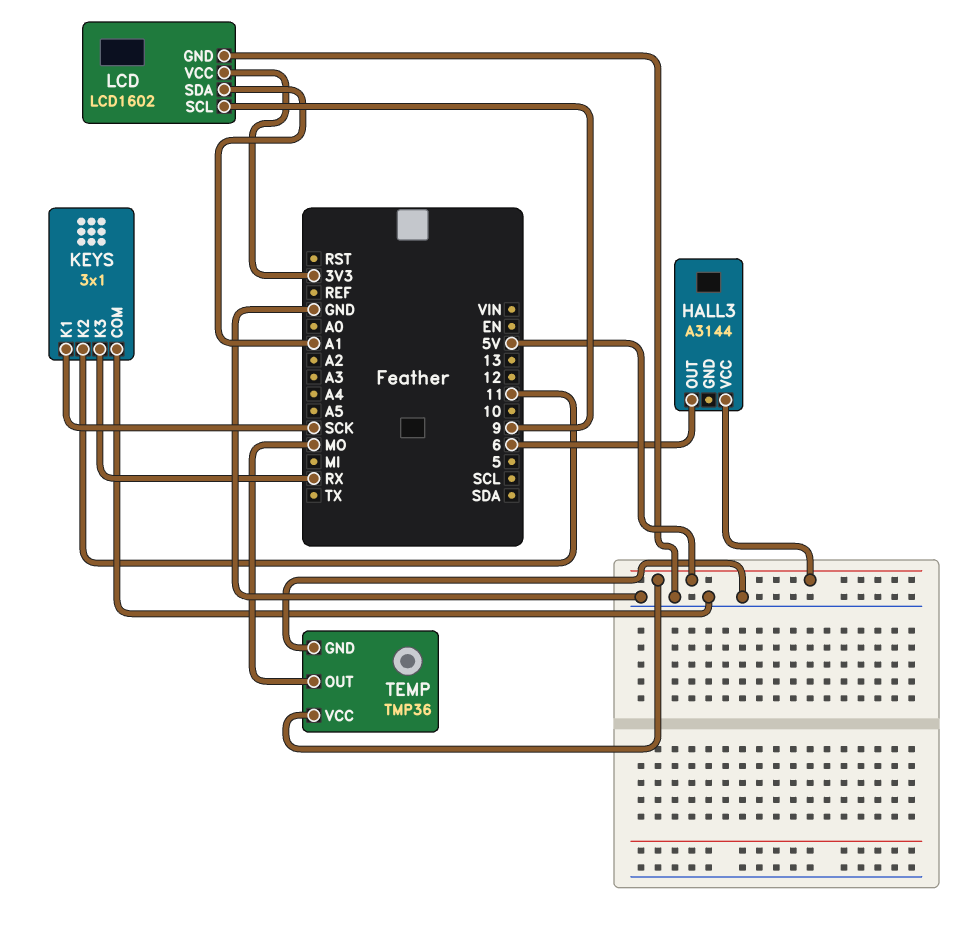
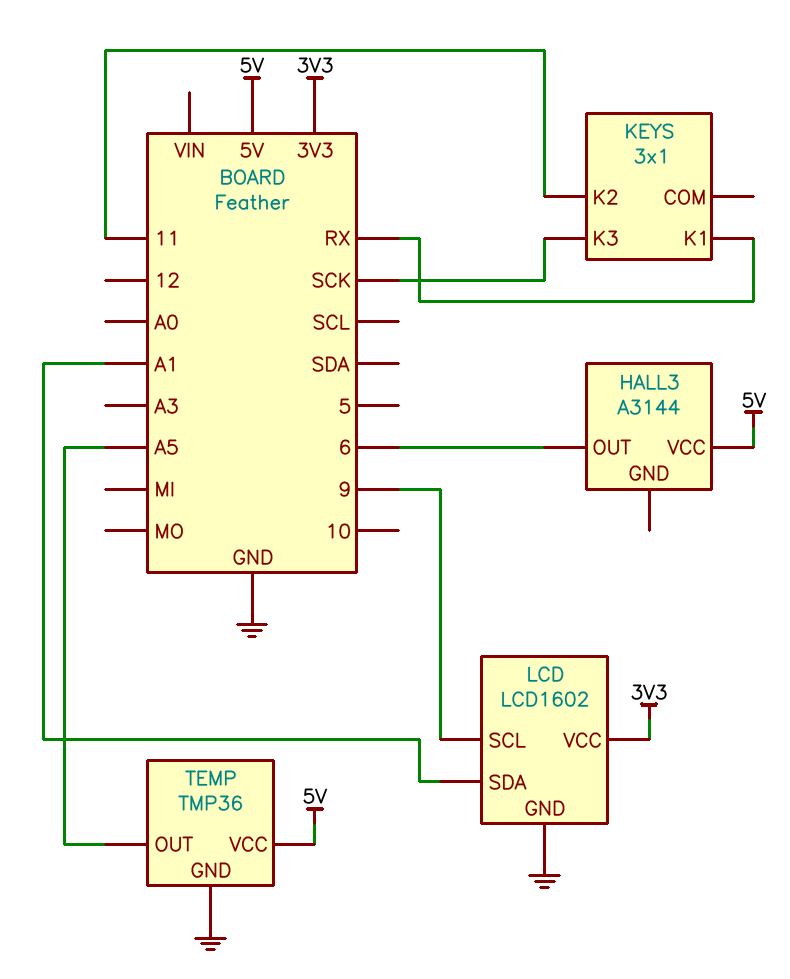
KEYS pin COM: GND -> none
KEYS pin K1: SCK -> RX
KEYS pin K3: RX -> SCK
TEMP pin OUT: MO -> A5

